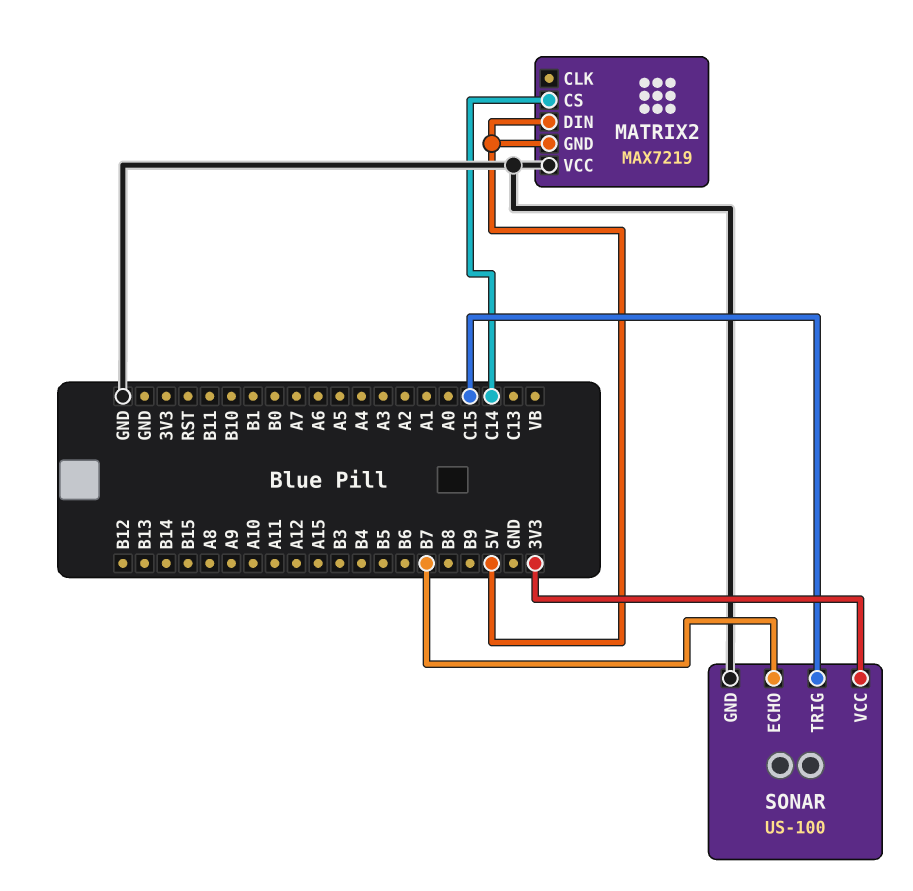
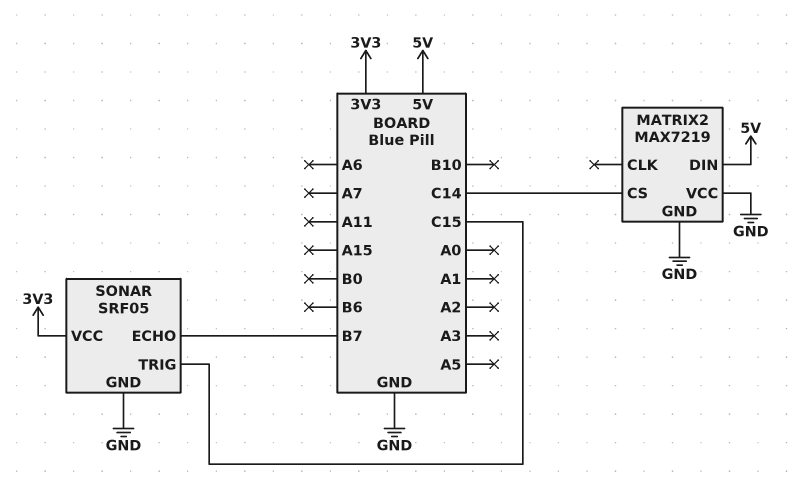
MATRIX2 pin GND: 5V -> GND
SONAR: US-100 -> SRF05

